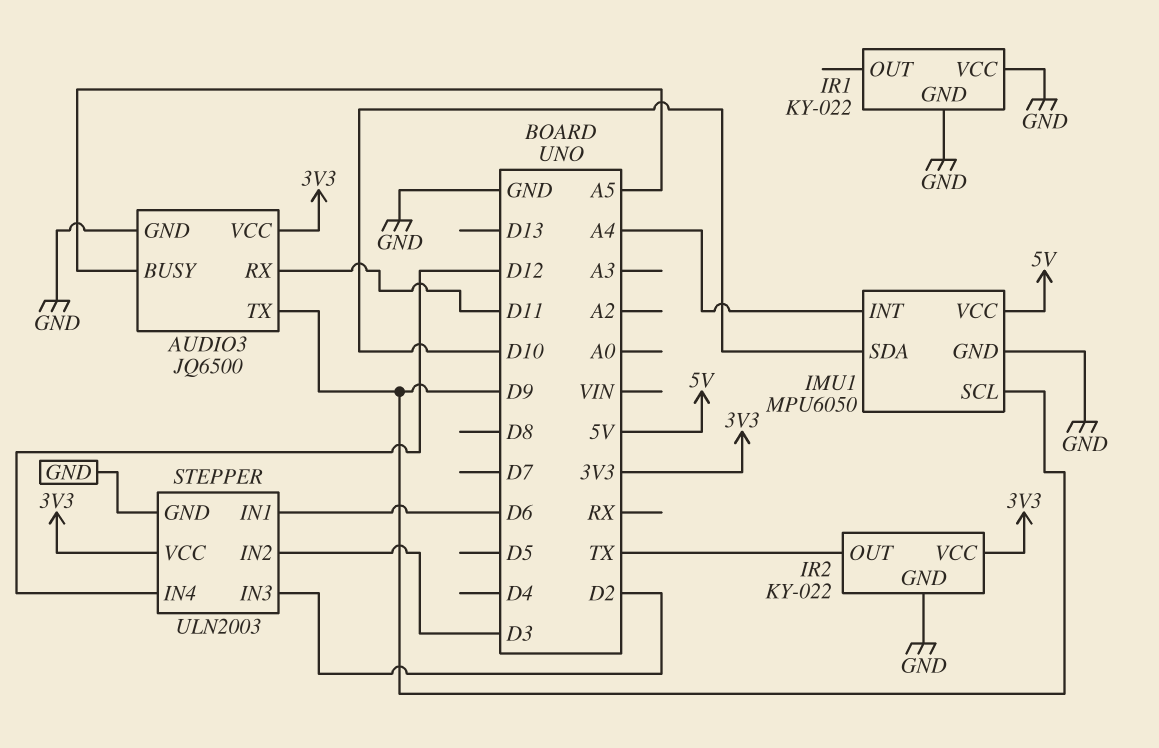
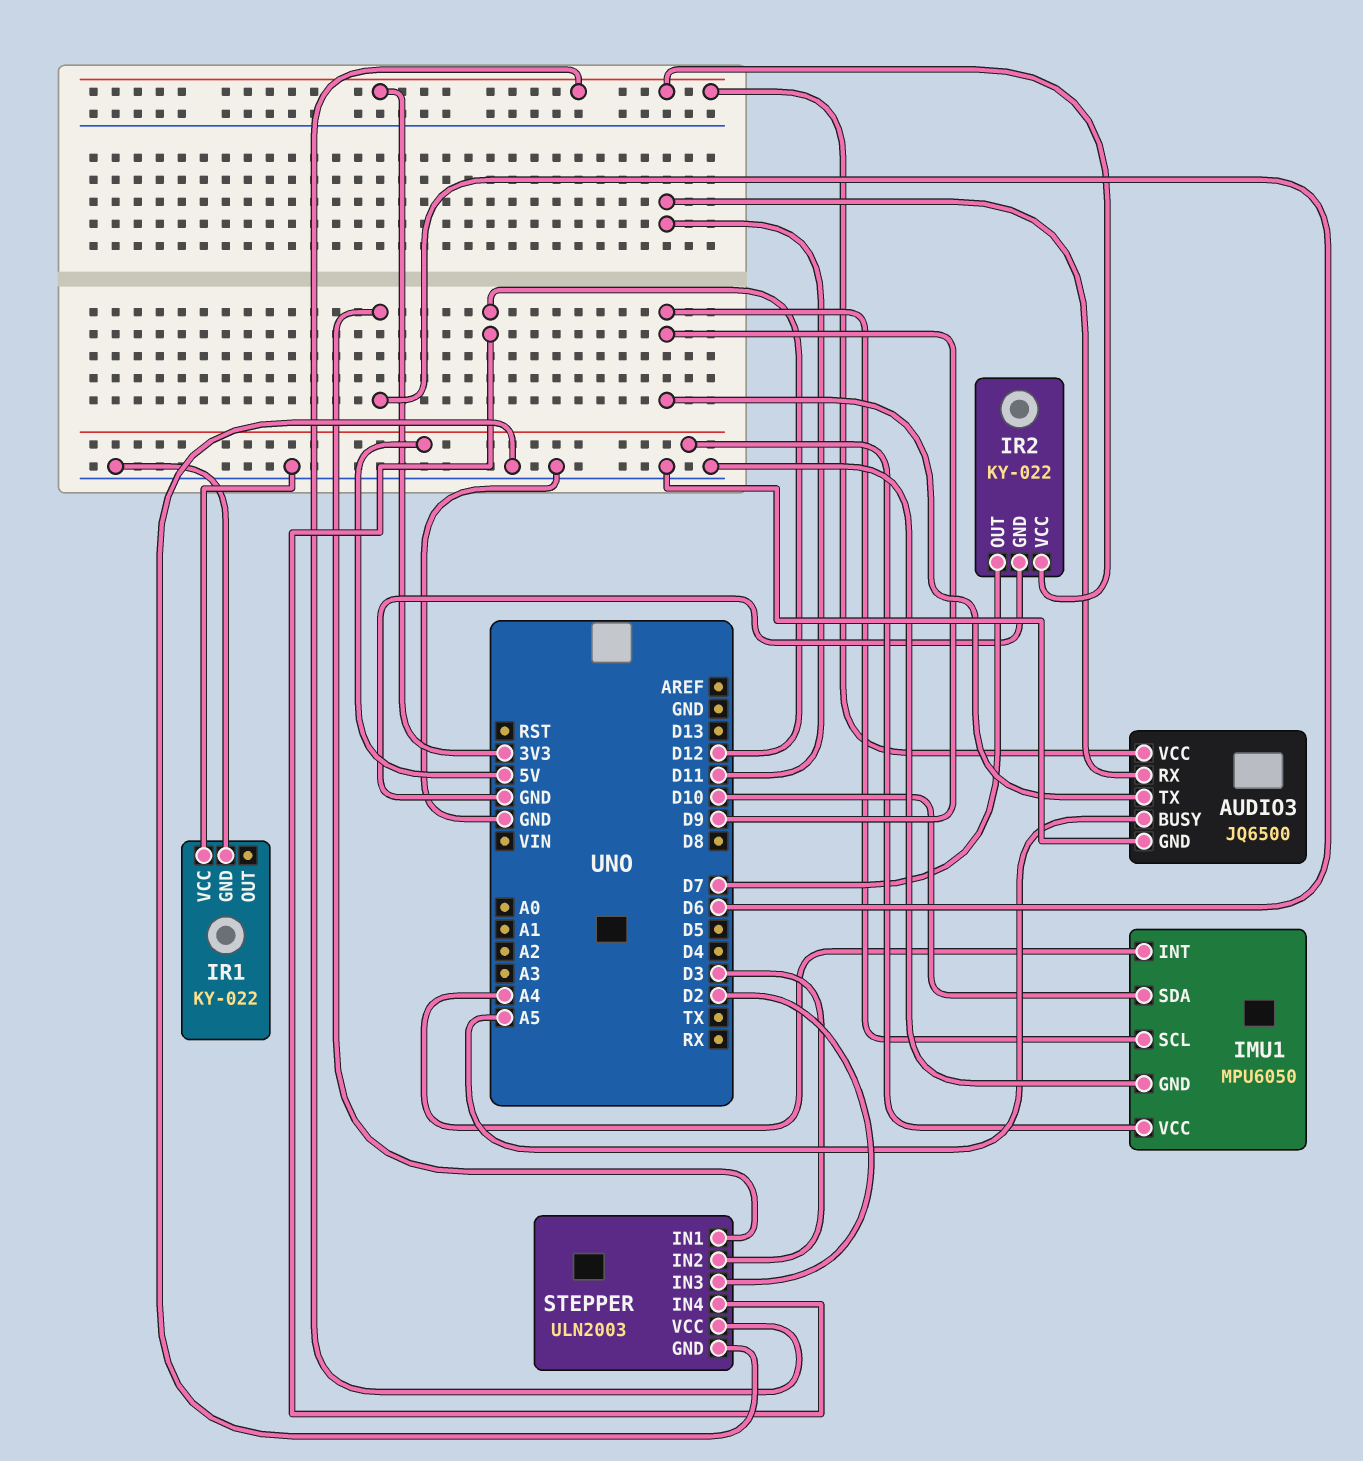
IR2 pin OUT: TX -> D7

